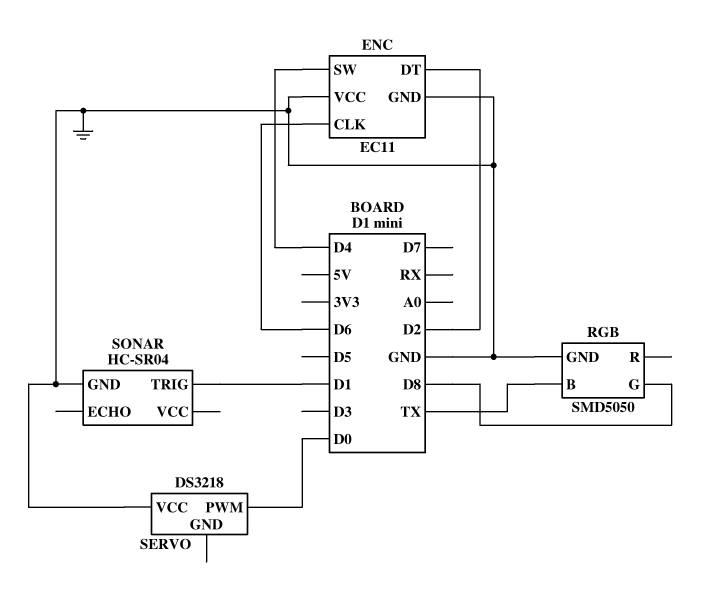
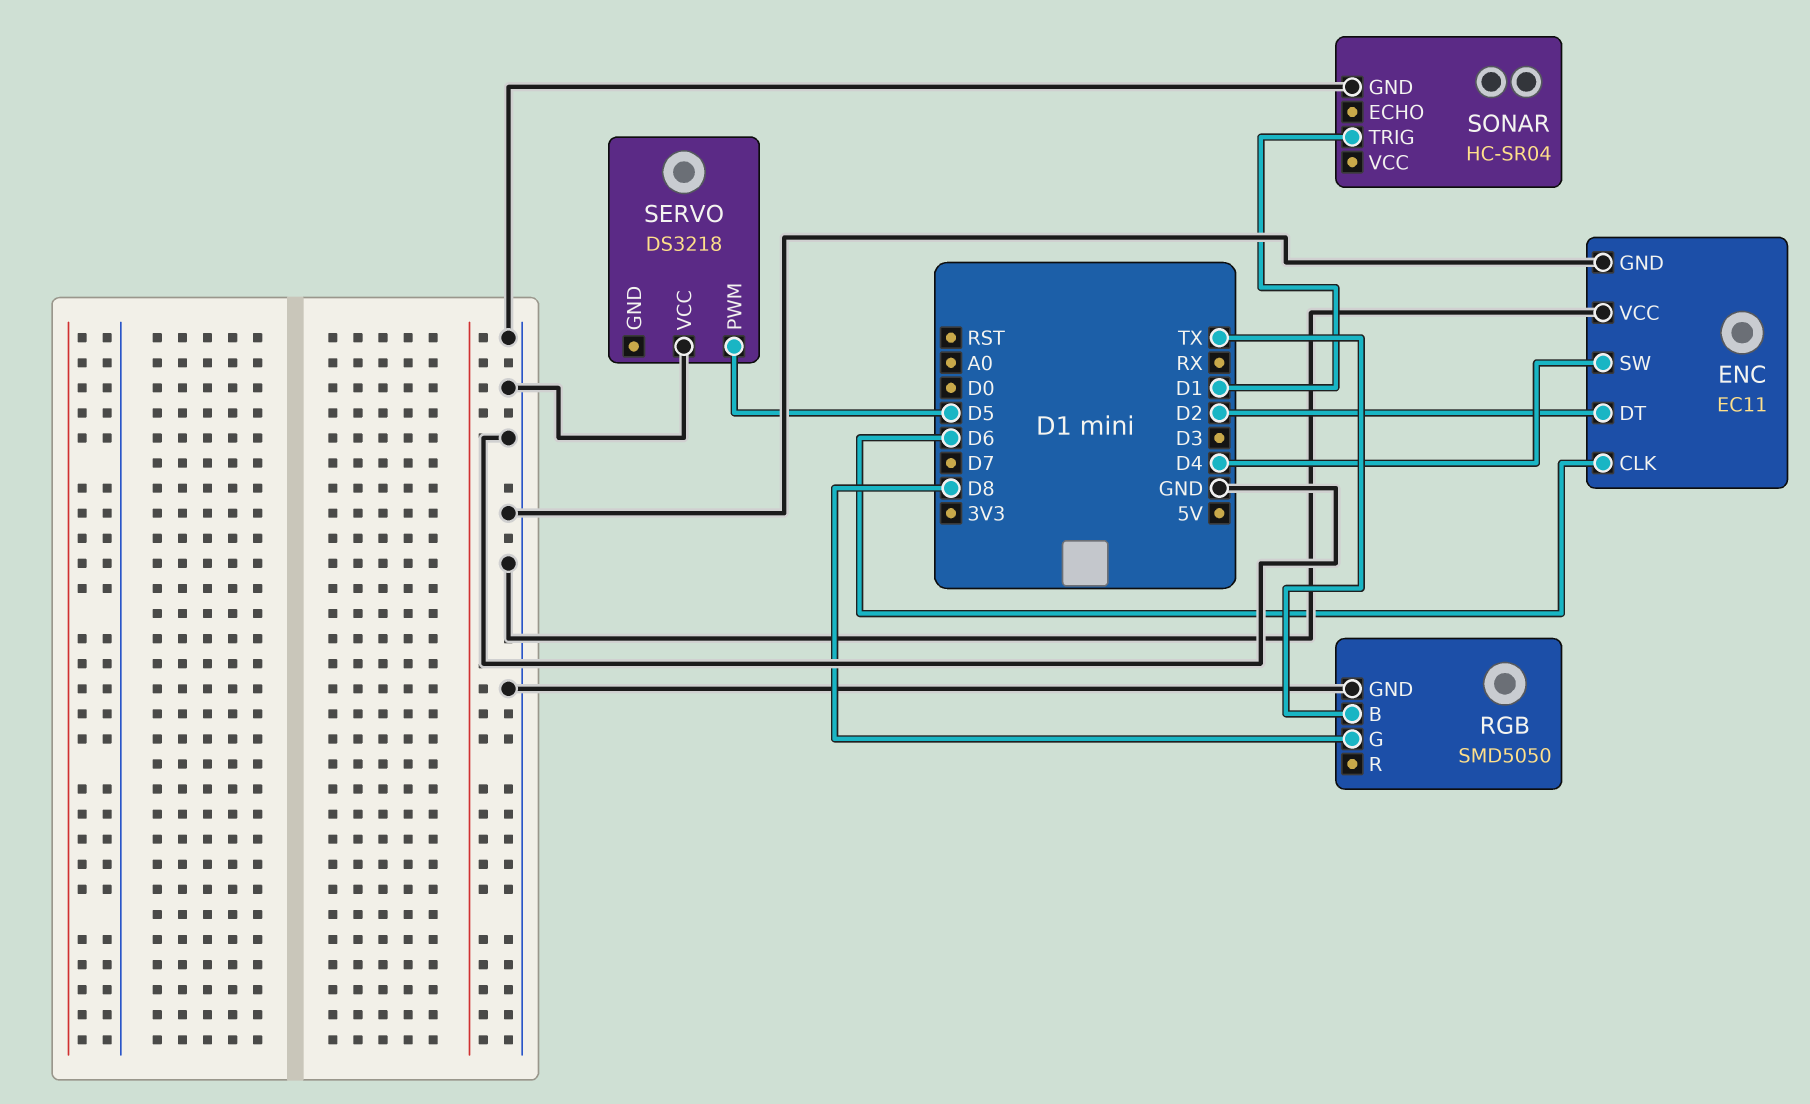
SERVO pin PWM: D0 -> D5

